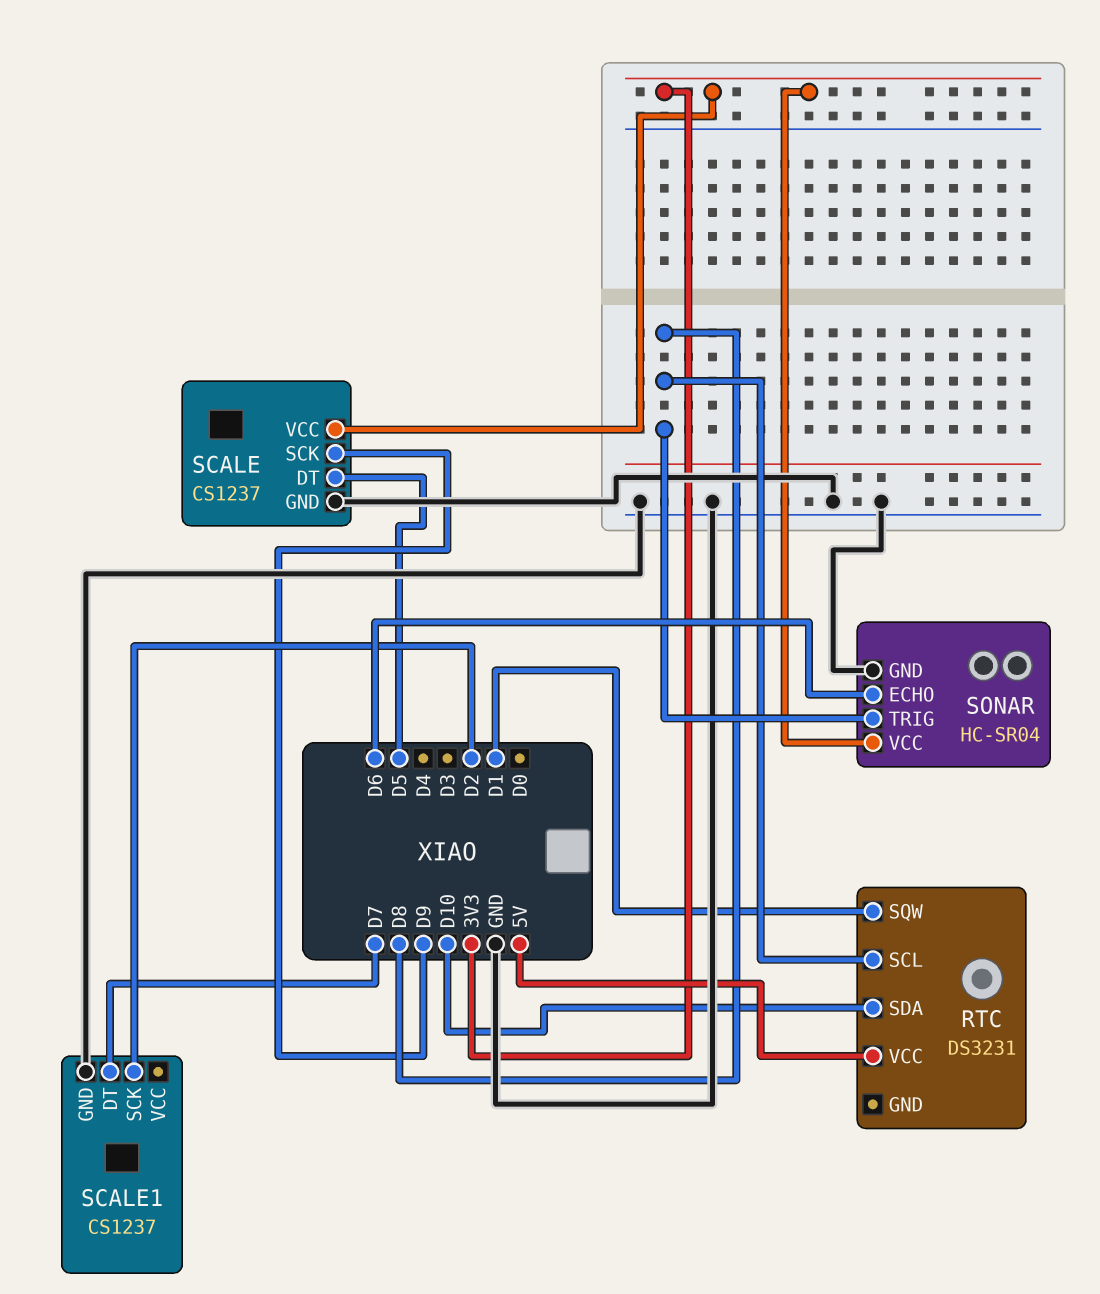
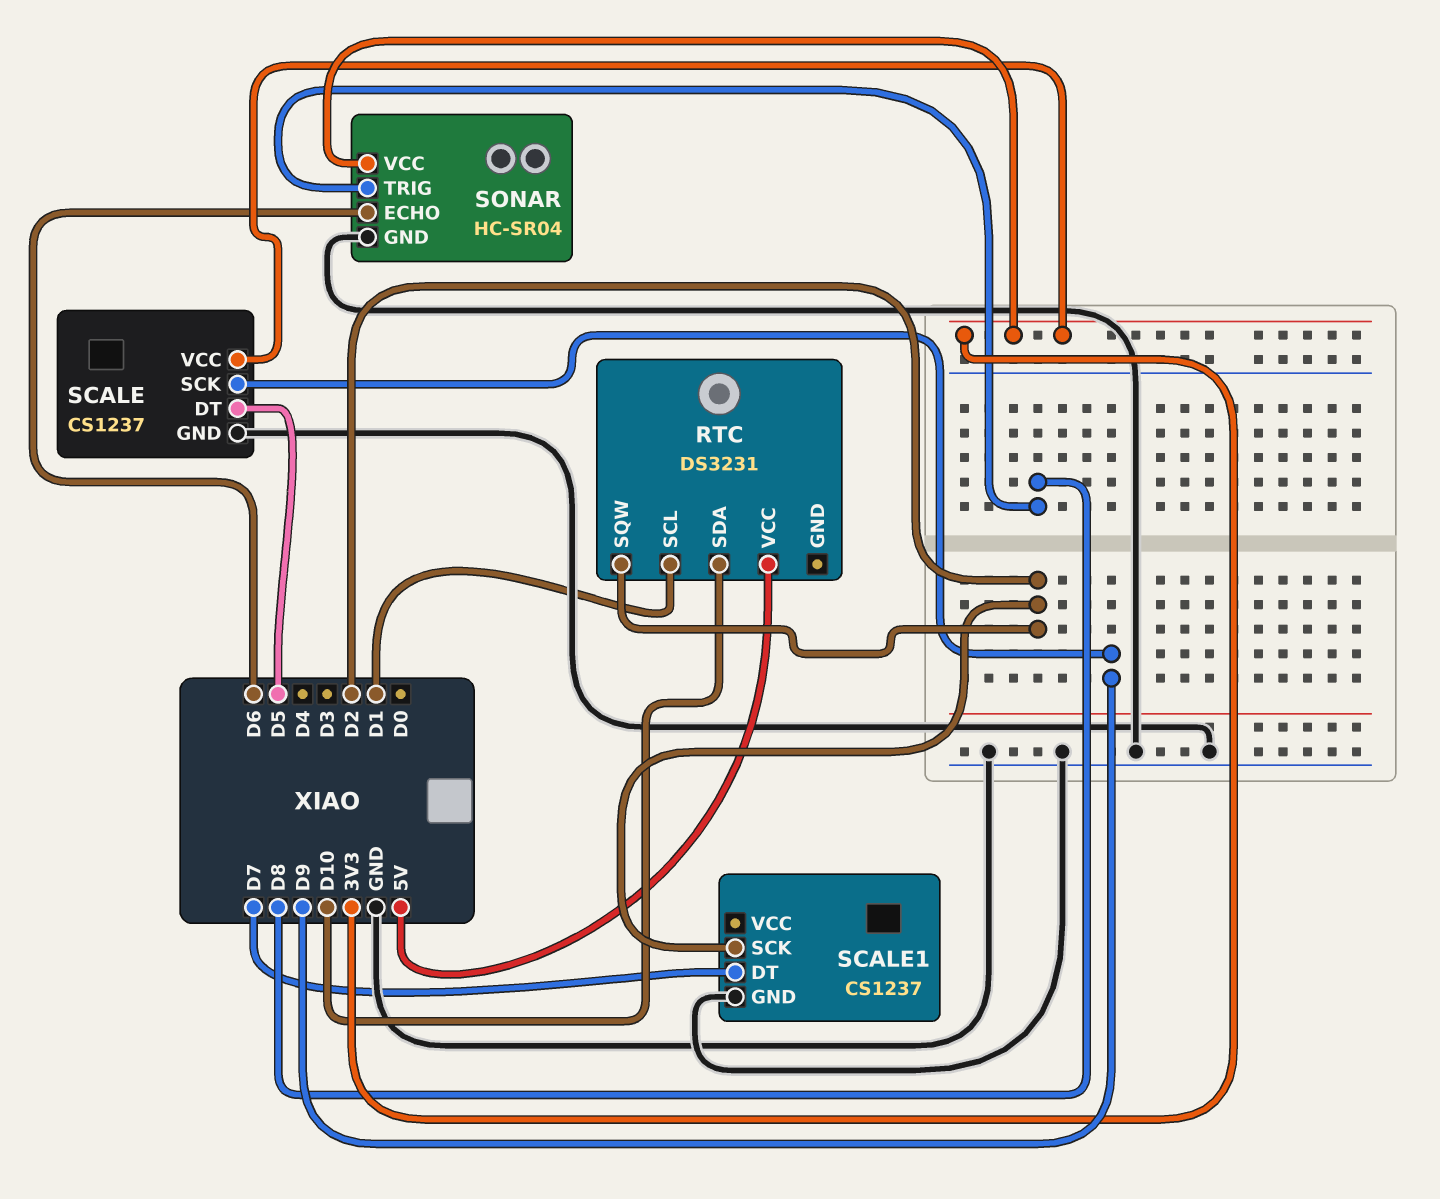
RTC pin SCL: D8 -> D1
RTC pin SQW: D1 -> D2

